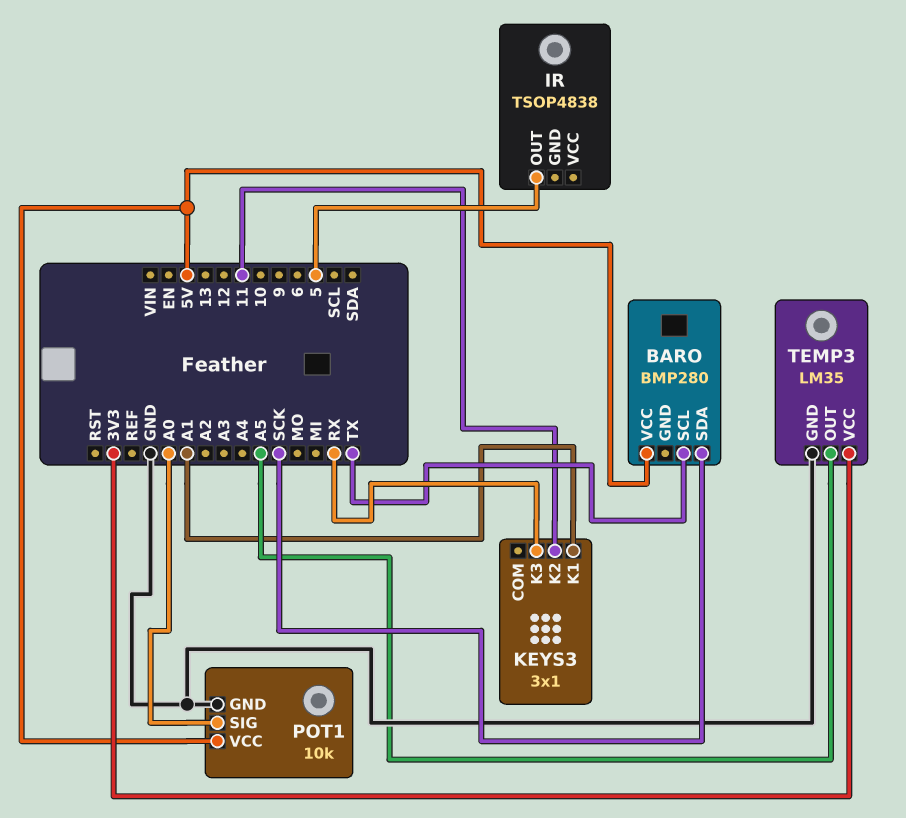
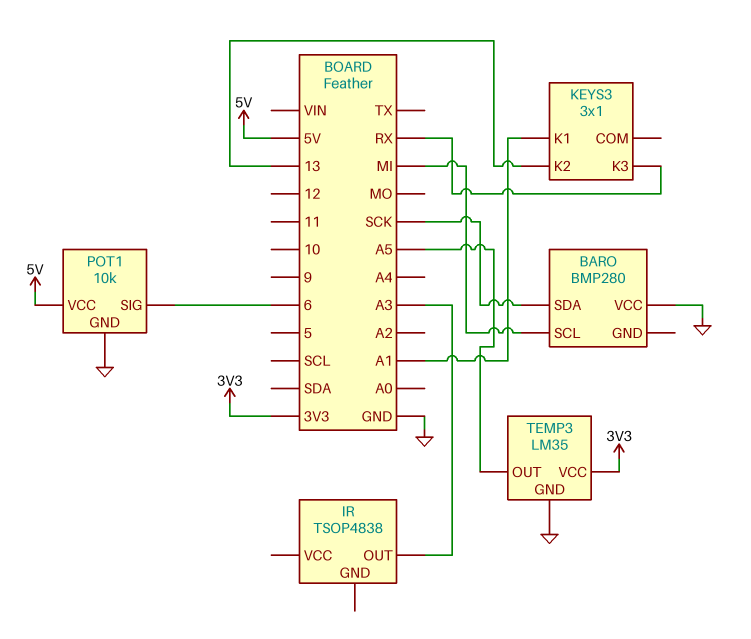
BARO pin SCL: TX -> MI
BARO pin VCC: 5V -> GND
IR pin OUT: 5 -> A3
KEYS3 pin K2: 11 -> 13
POT1 pin SIG: A0 -> 6

